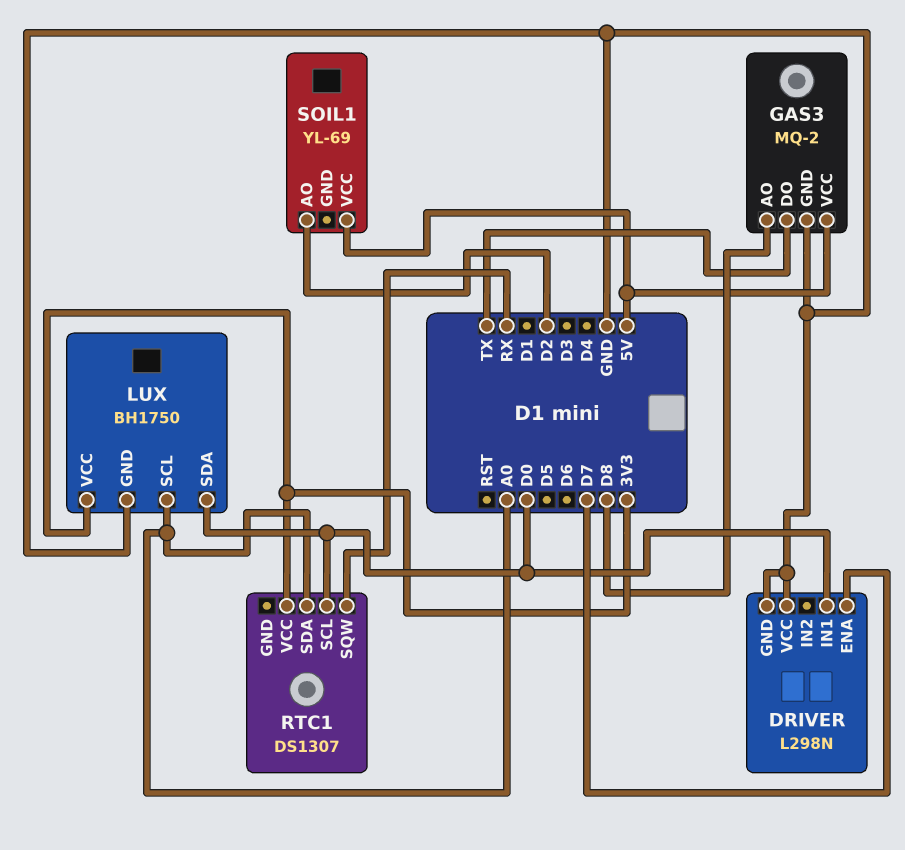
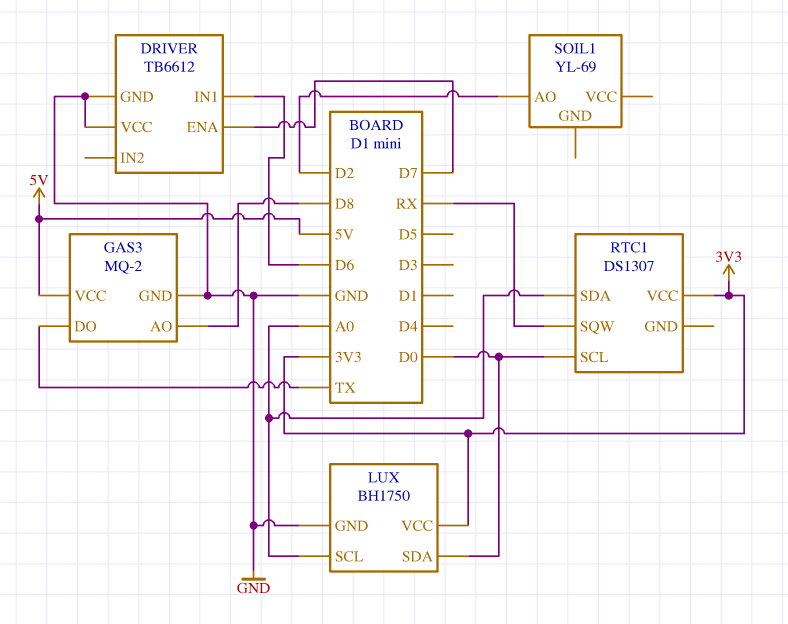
DRIVER: L298N -> TB6612
DRIVER pin IN1: D0 -> D6
SOIL1 pin VCC: 5V -> none

